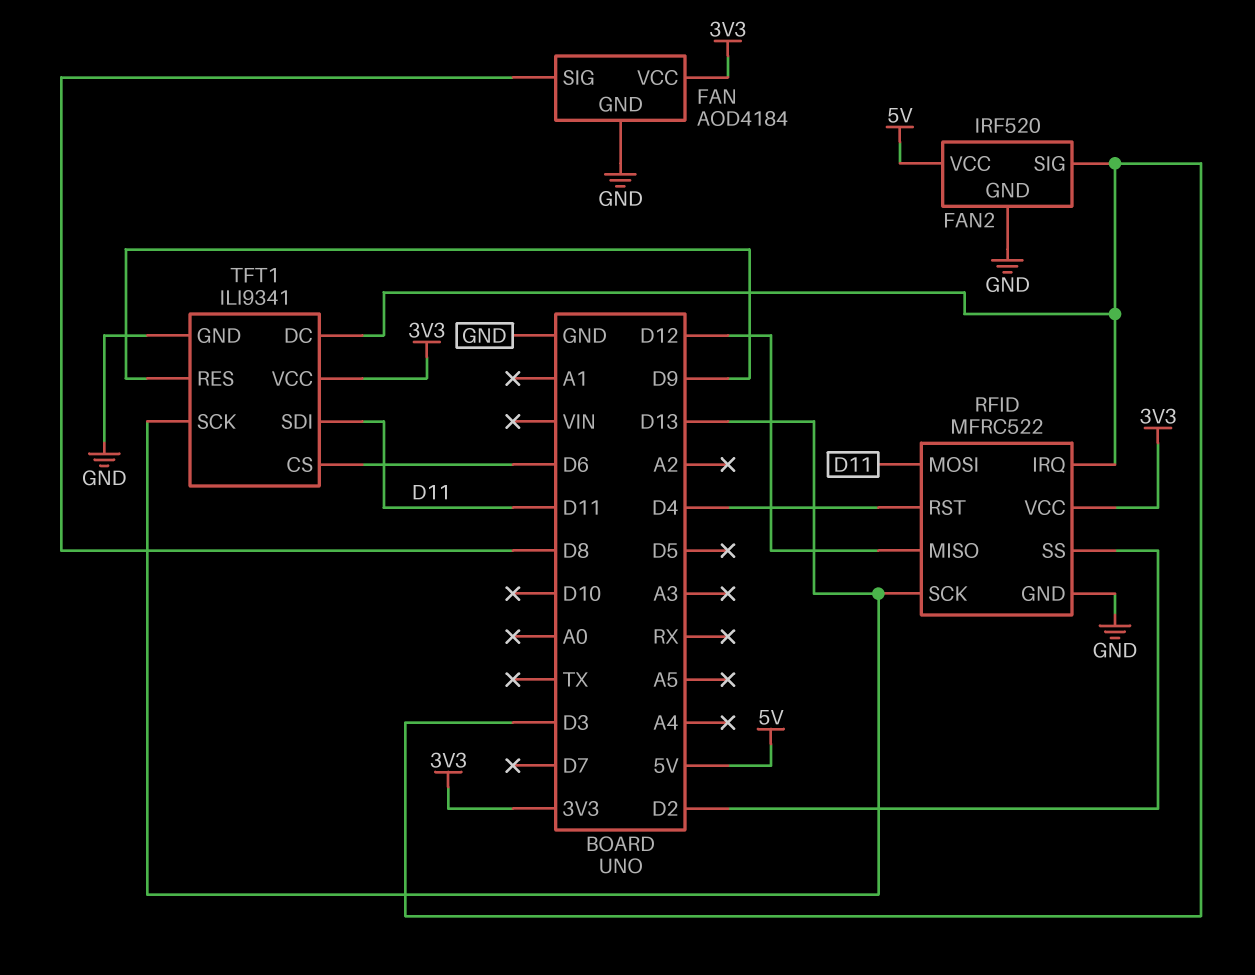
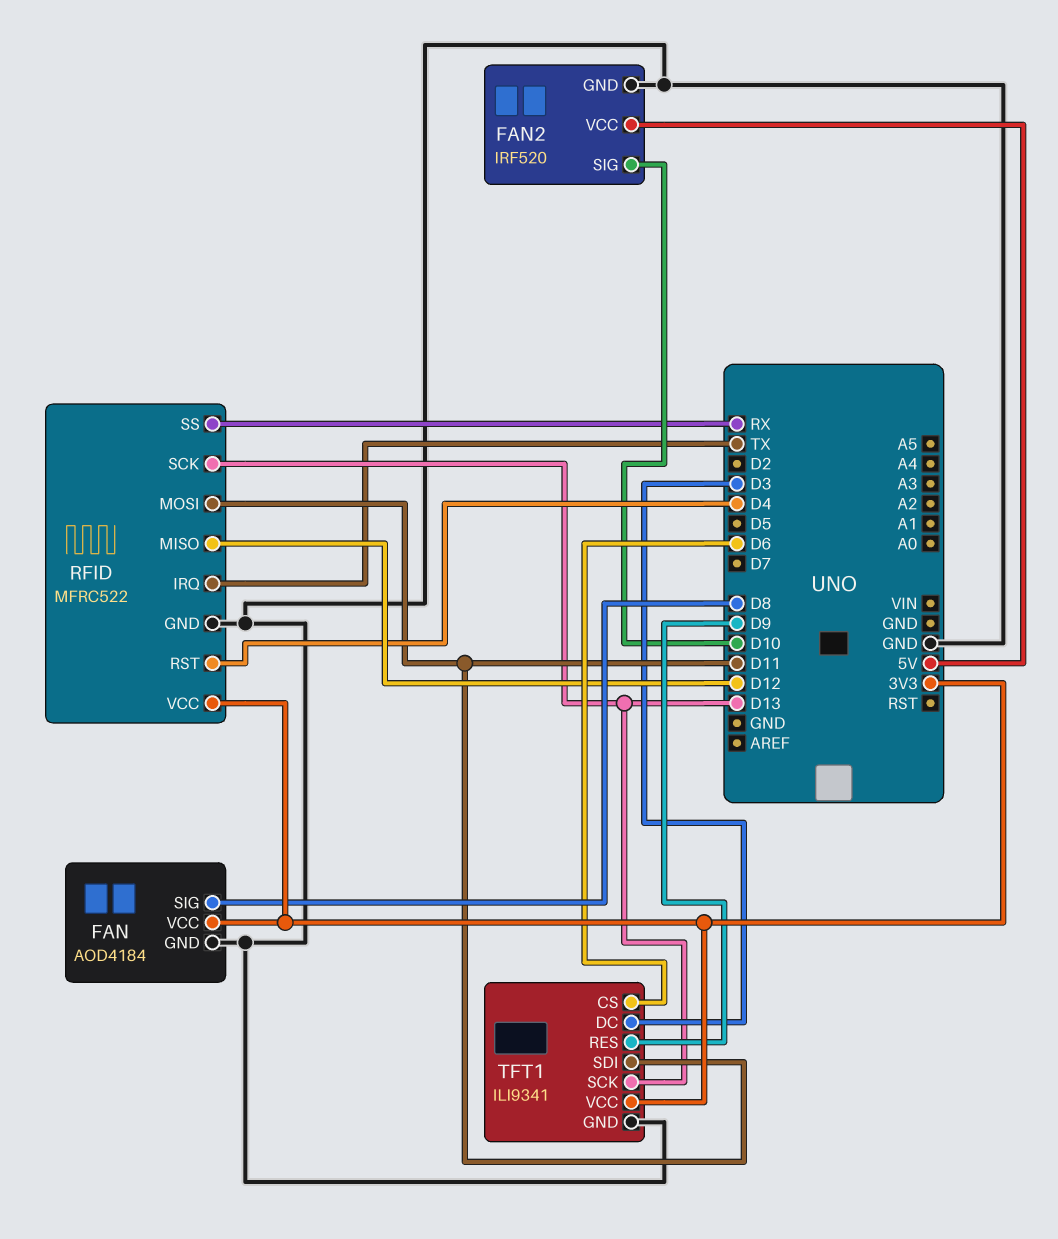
FAN2 pin SIG: D3 -> D10
RFID pin IRQ: D3 -> TX
RFID pin SS: D2 -> RX

